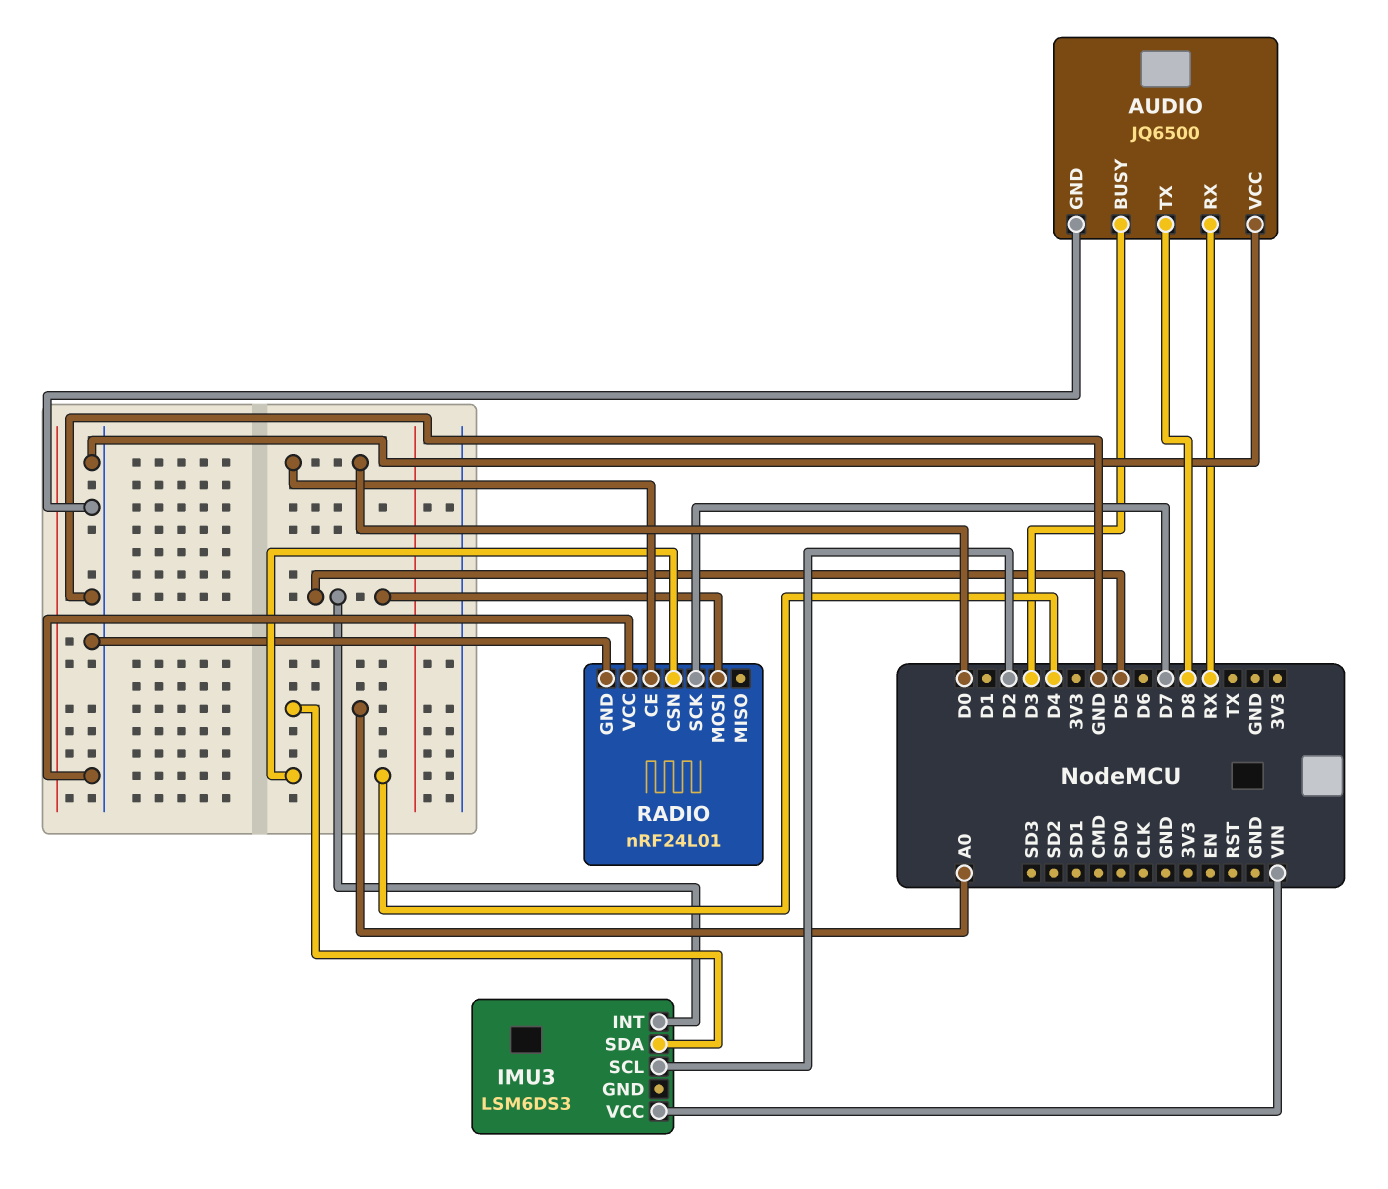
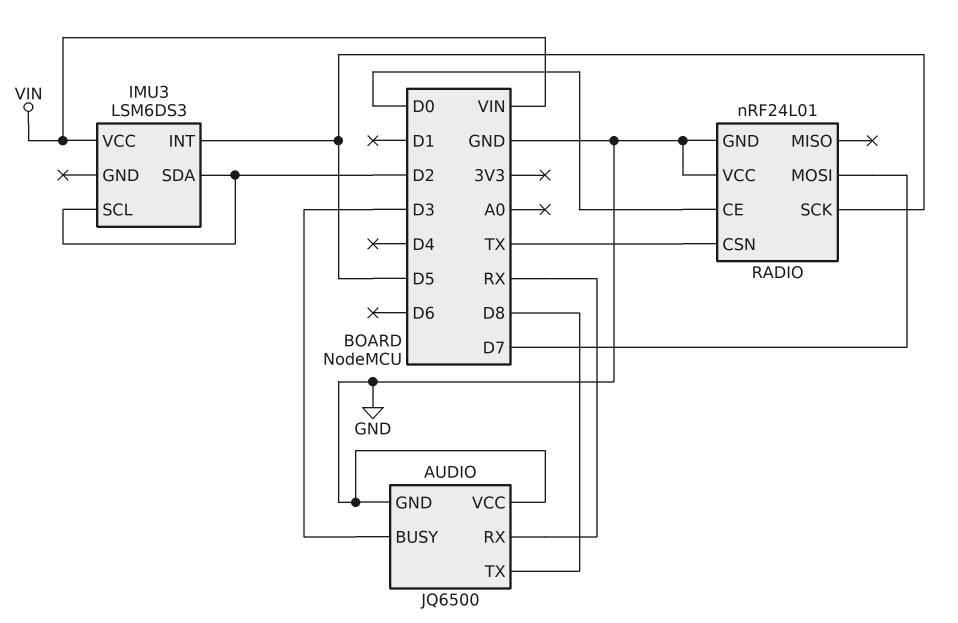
IMU3 pin SDA: A0 -> D2
RADIO pin CSN: D4 -> TX
RADIO pin MOSI: D5 -> D7
RADIO pin SCK: D7 -> D5

